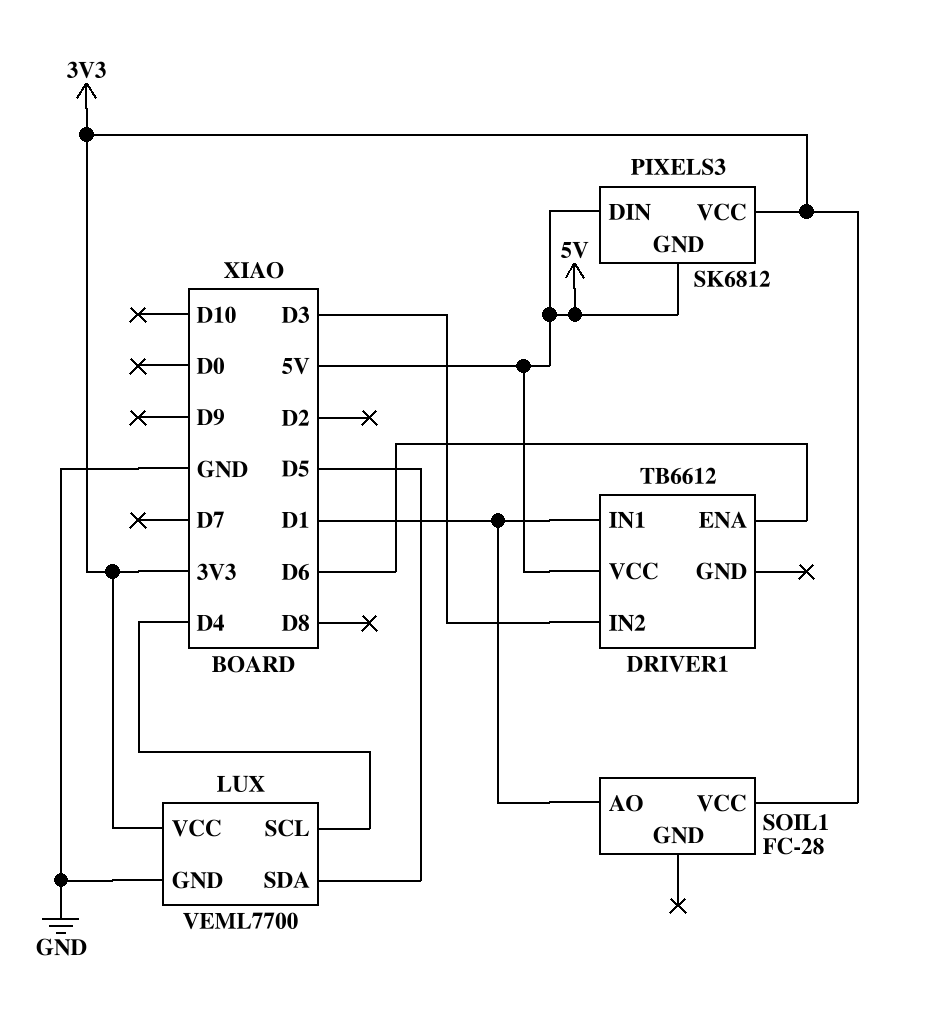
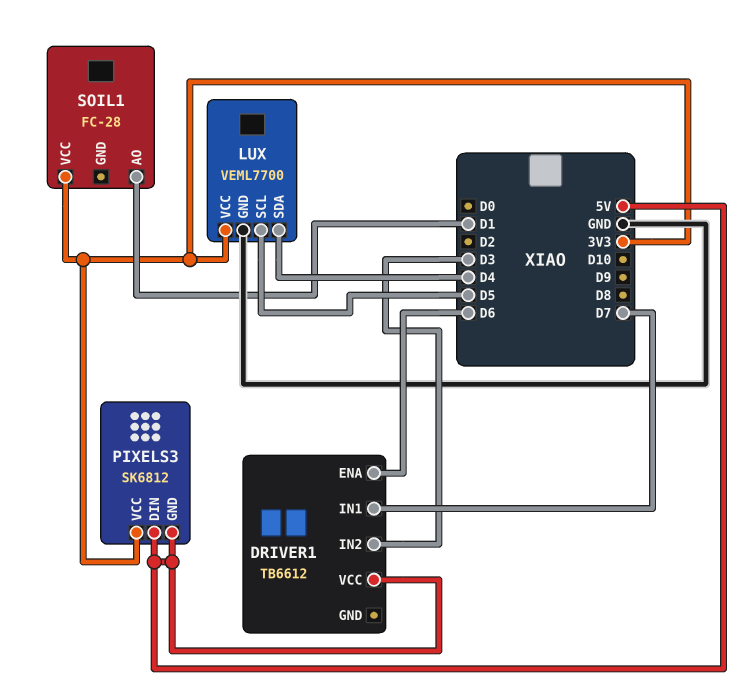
DRIVER1 pin IN1: D1 -> D7
LUX pin SCL: D4 -> D5
LUX pin SDA: D5 -> D4

